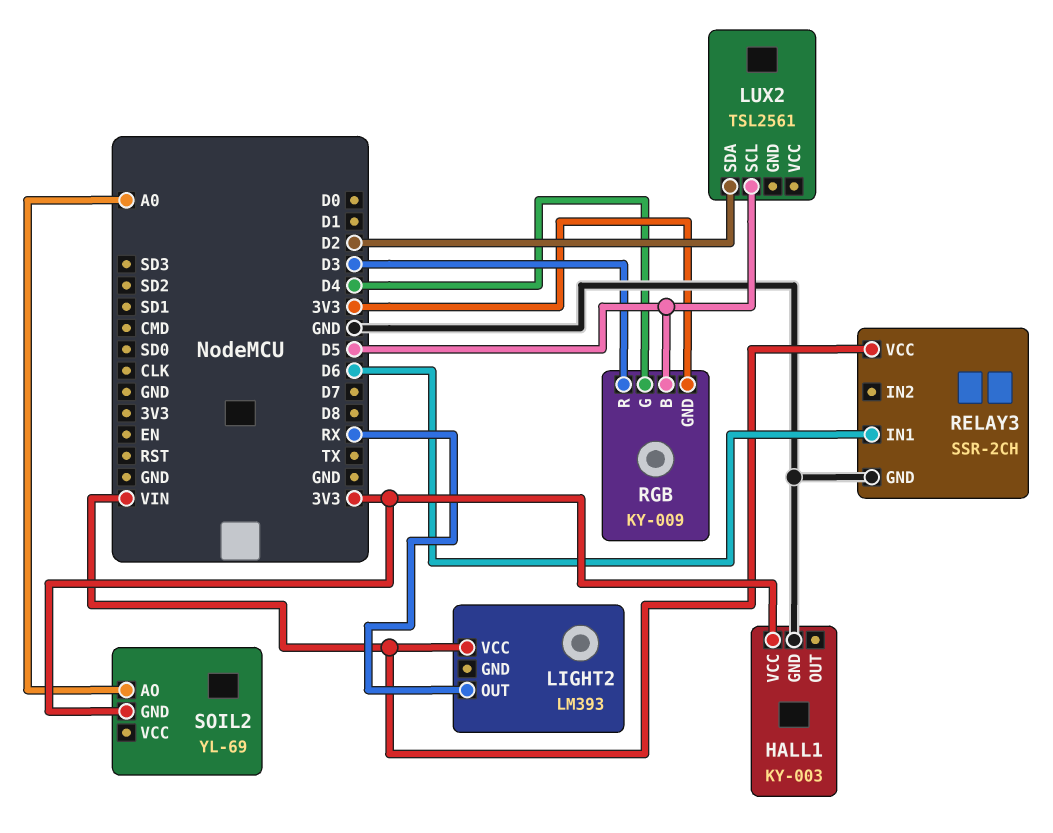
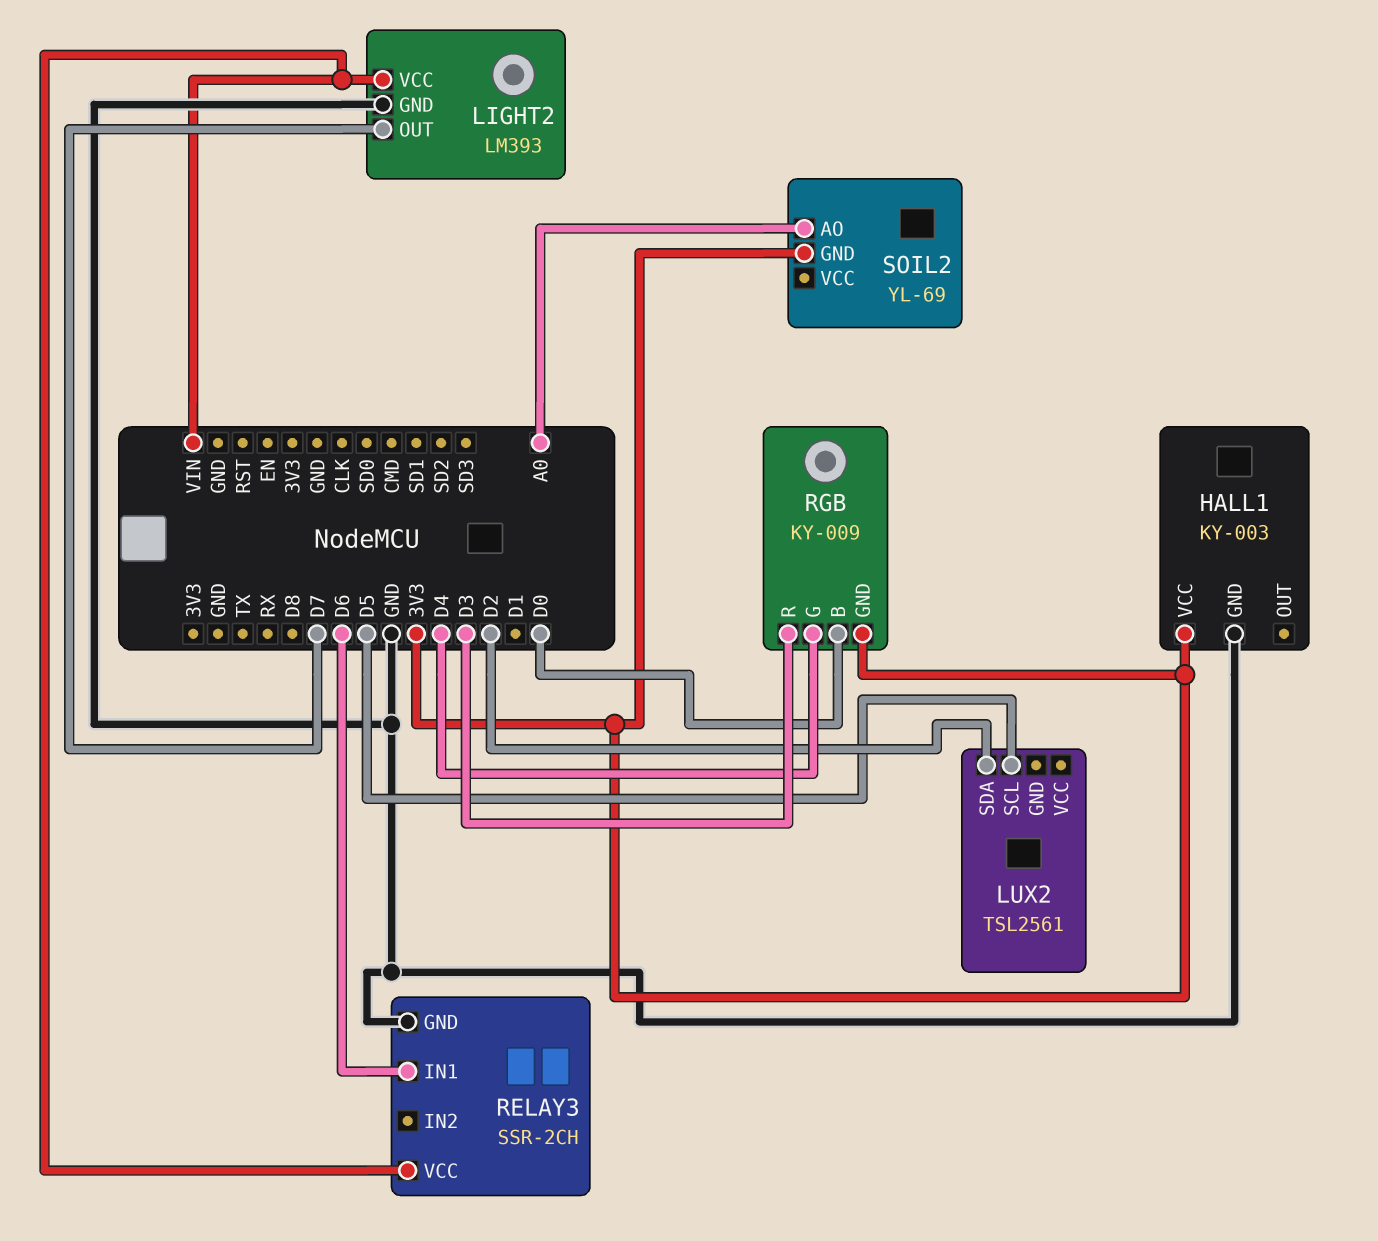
LIGHT2 pin GND: none -> GND
LIGHT2 pin OUT: RX -> D7
RGB pin B: D5 -> D0

